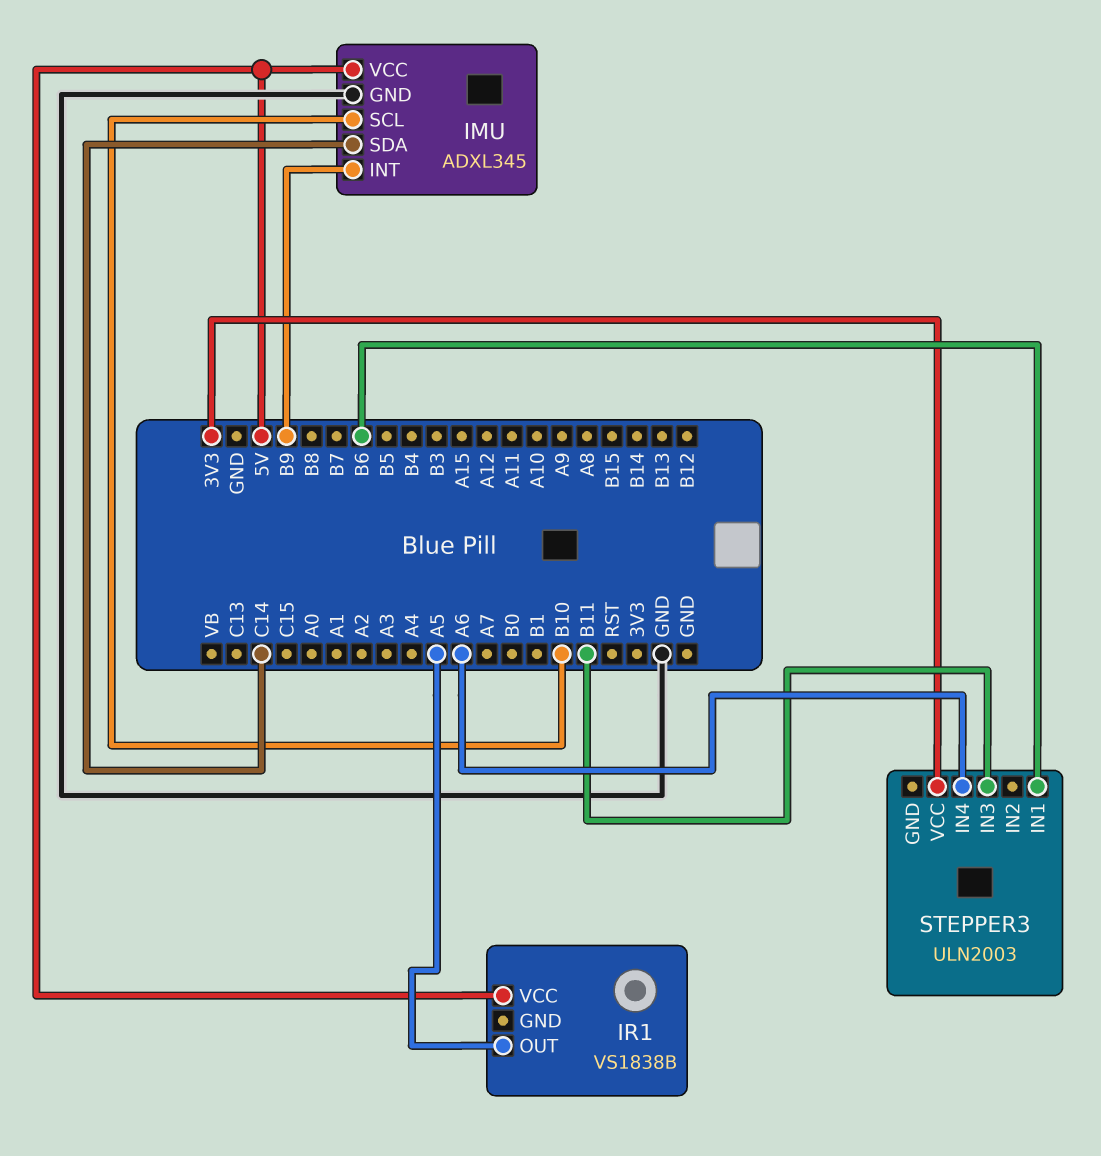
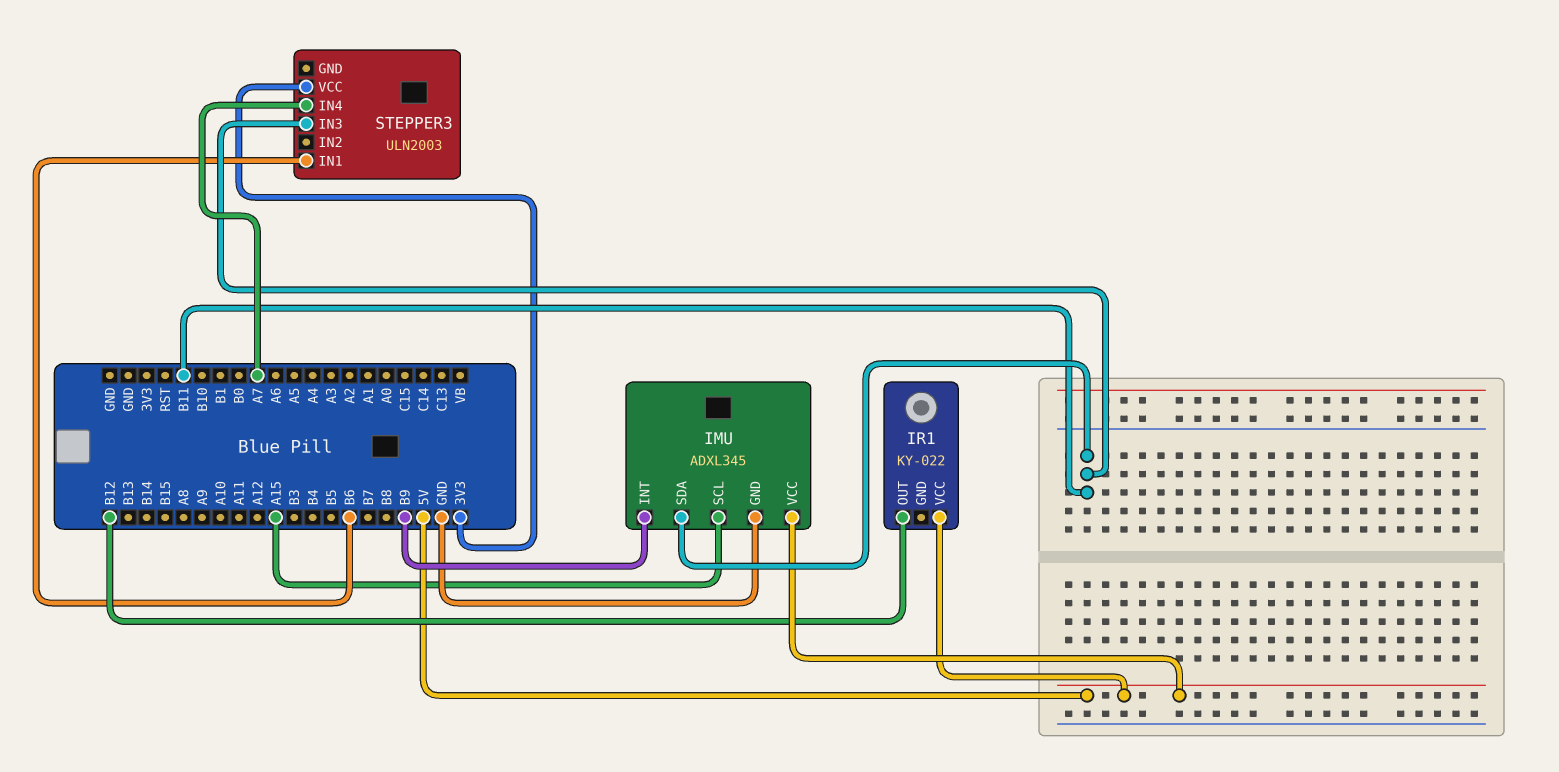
IMU pin SCL: B10 -> A15
IMU pin SDA: C14 -> B11
IR1: VS1838B -> KY-022
IR1 pin OUT: A5 -> B12
STEPPER3 pin IN4: A6 -> A7

